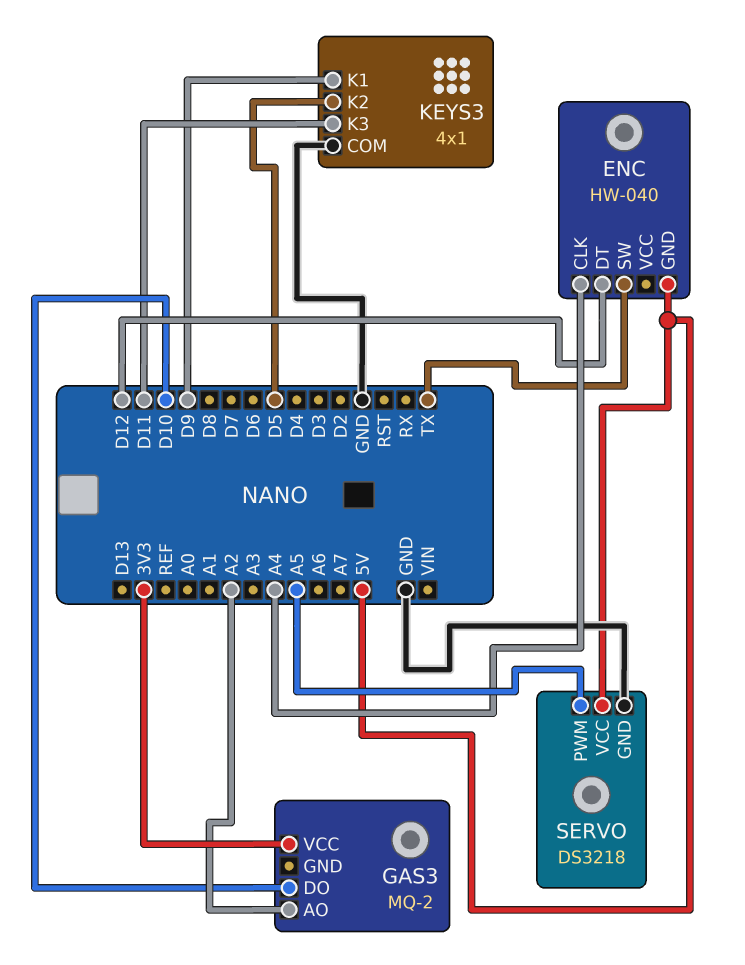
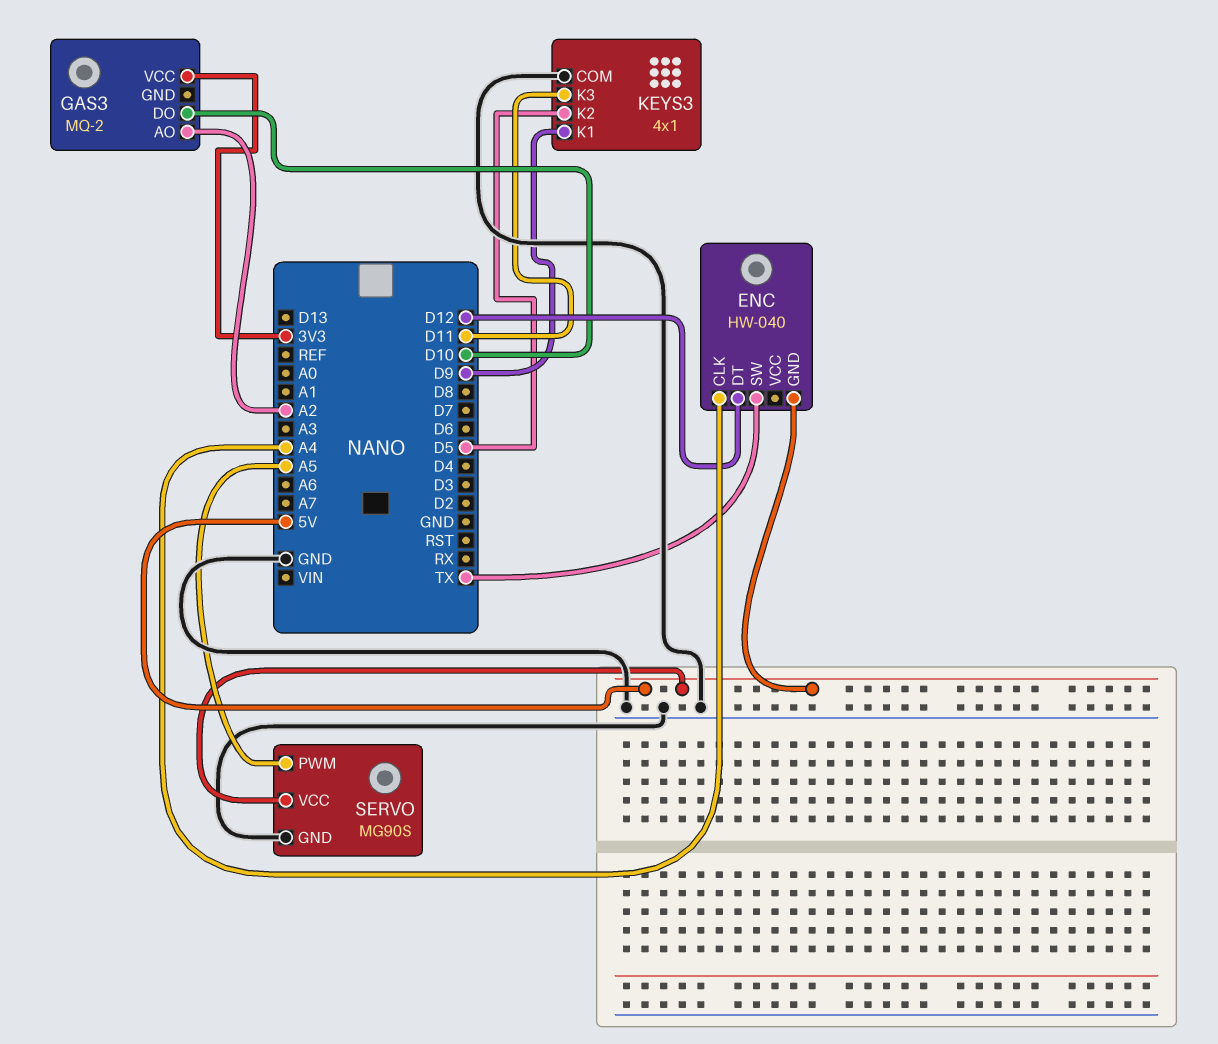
SERVO: DS3218 -> MG90S

